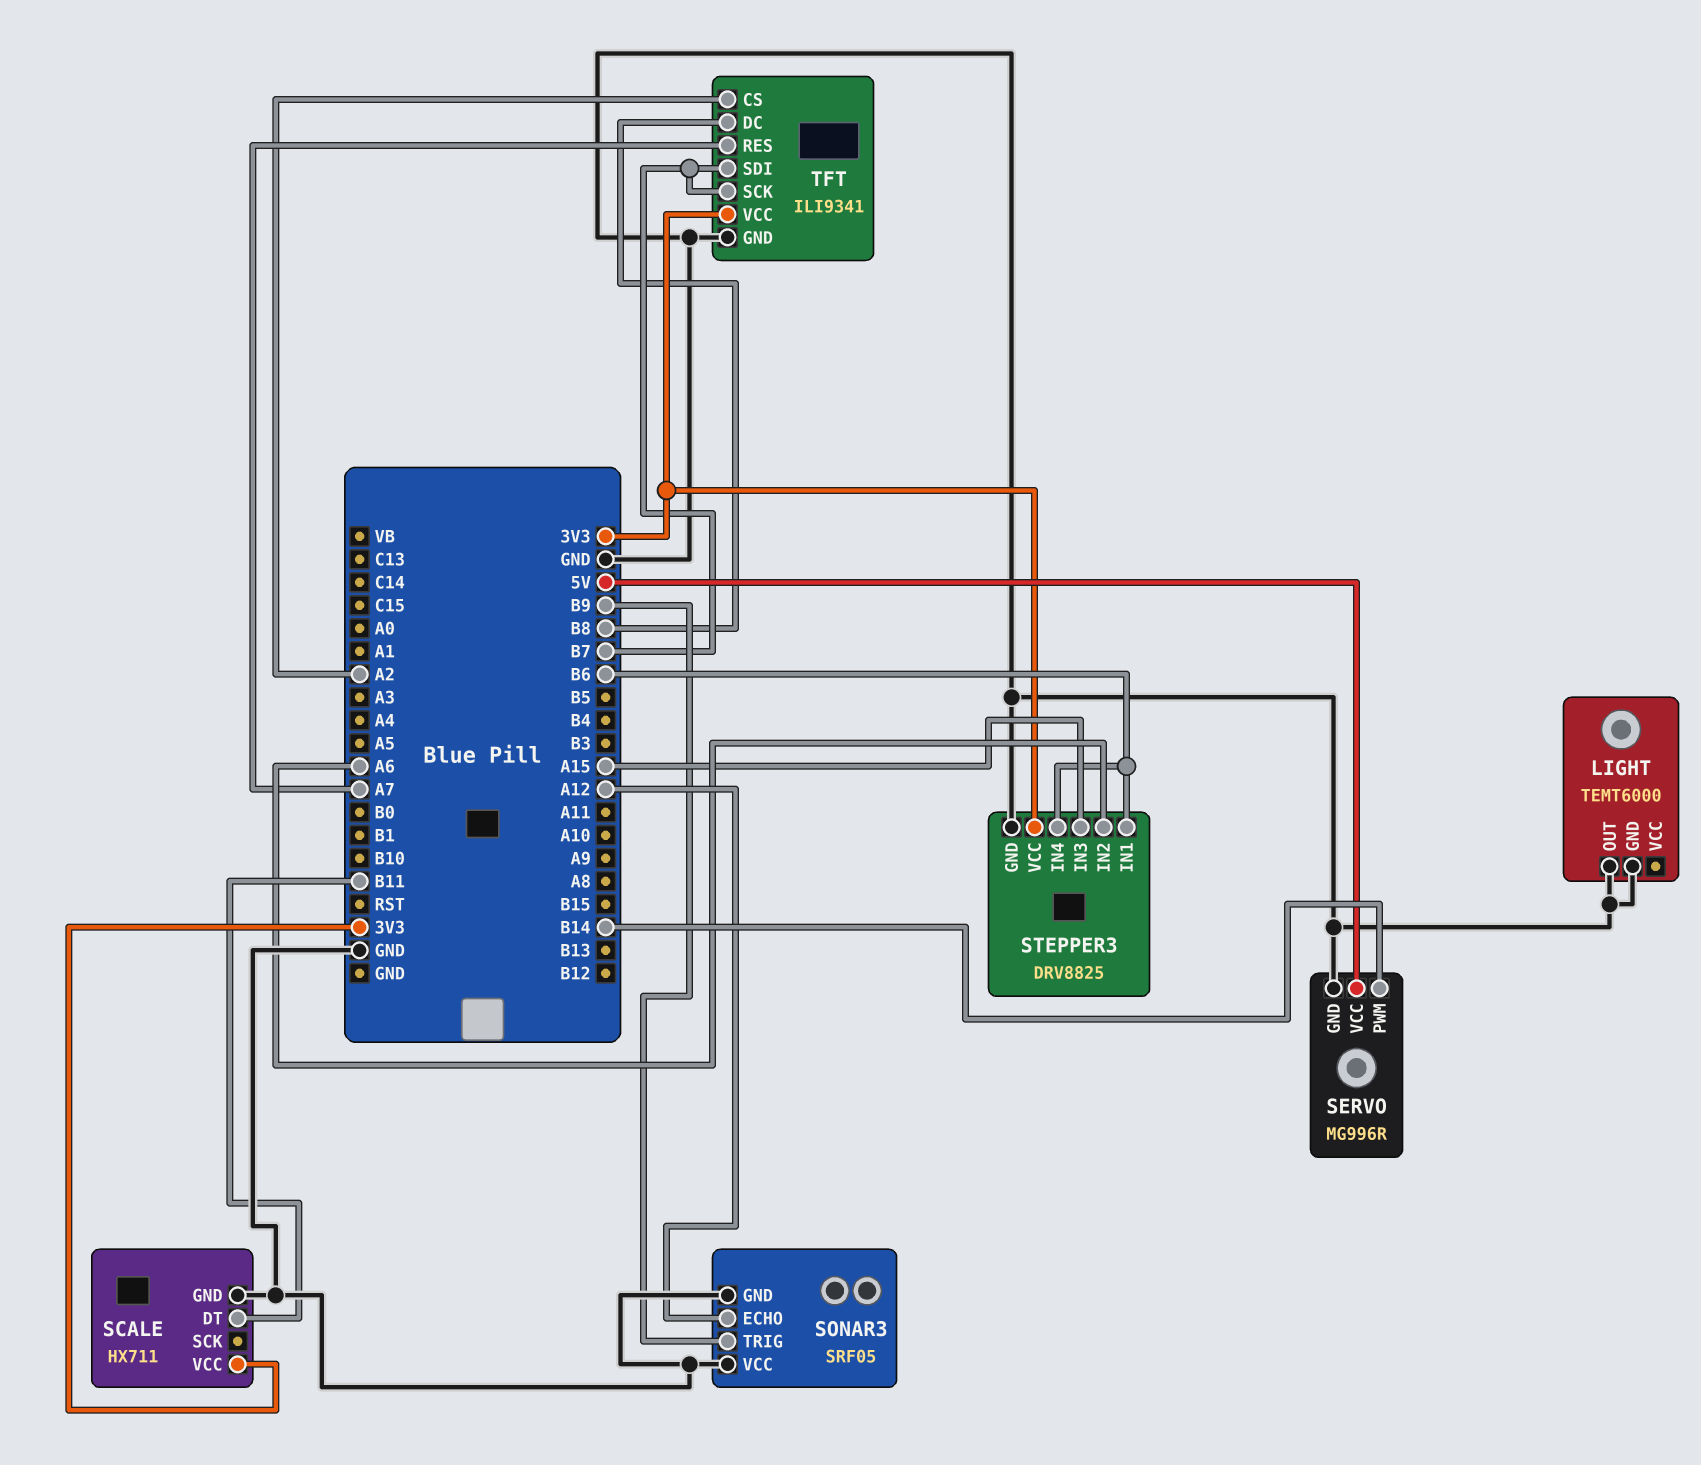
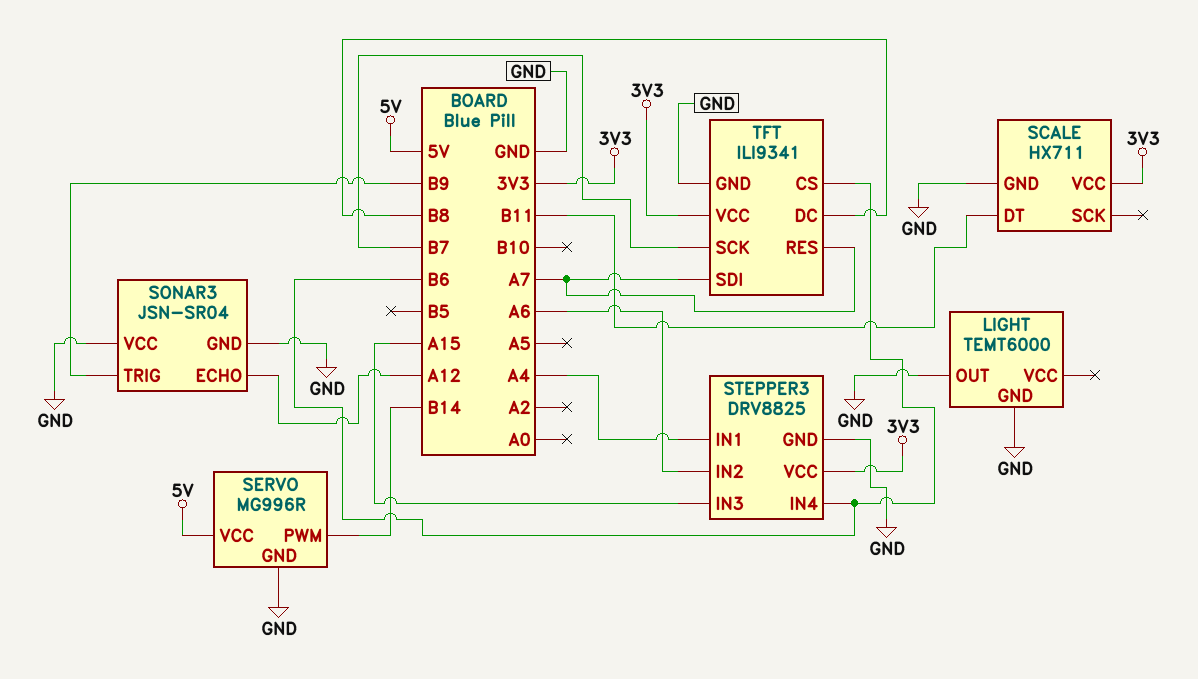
SONAR3: SRF05 -> JSN-SR04
STEPPER3 pin IN1: B6 -> A4
TFT pin CS: A2 -> B6
TFT pin SDI: B7 -> A7

